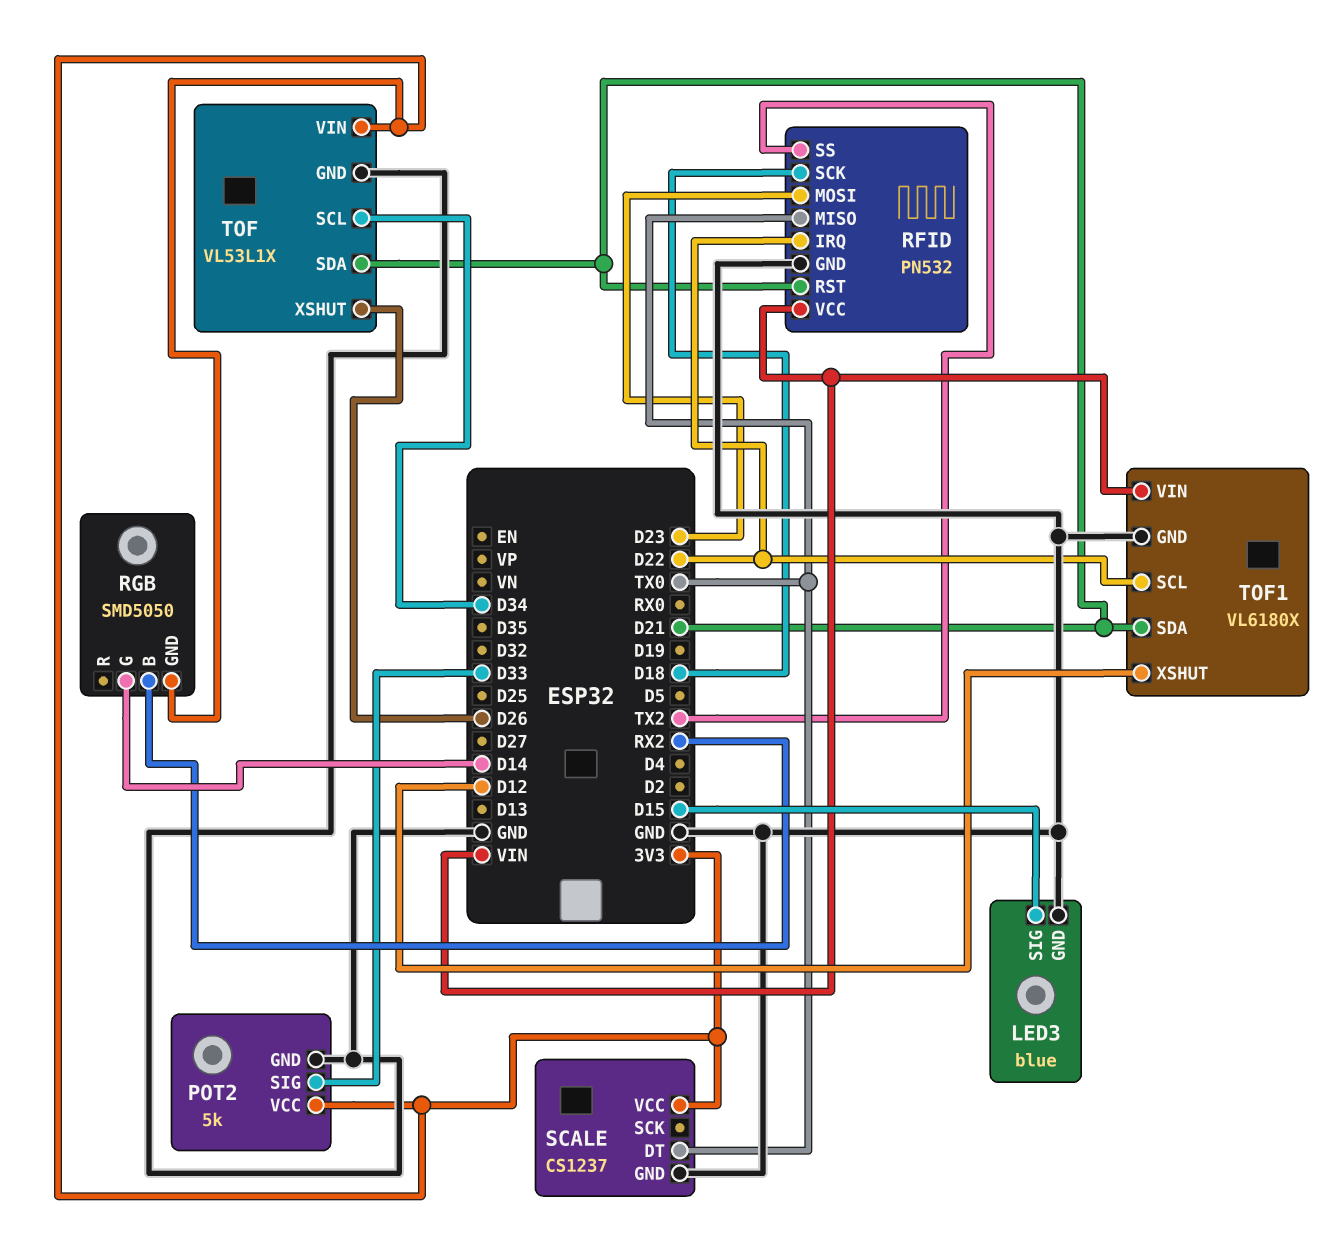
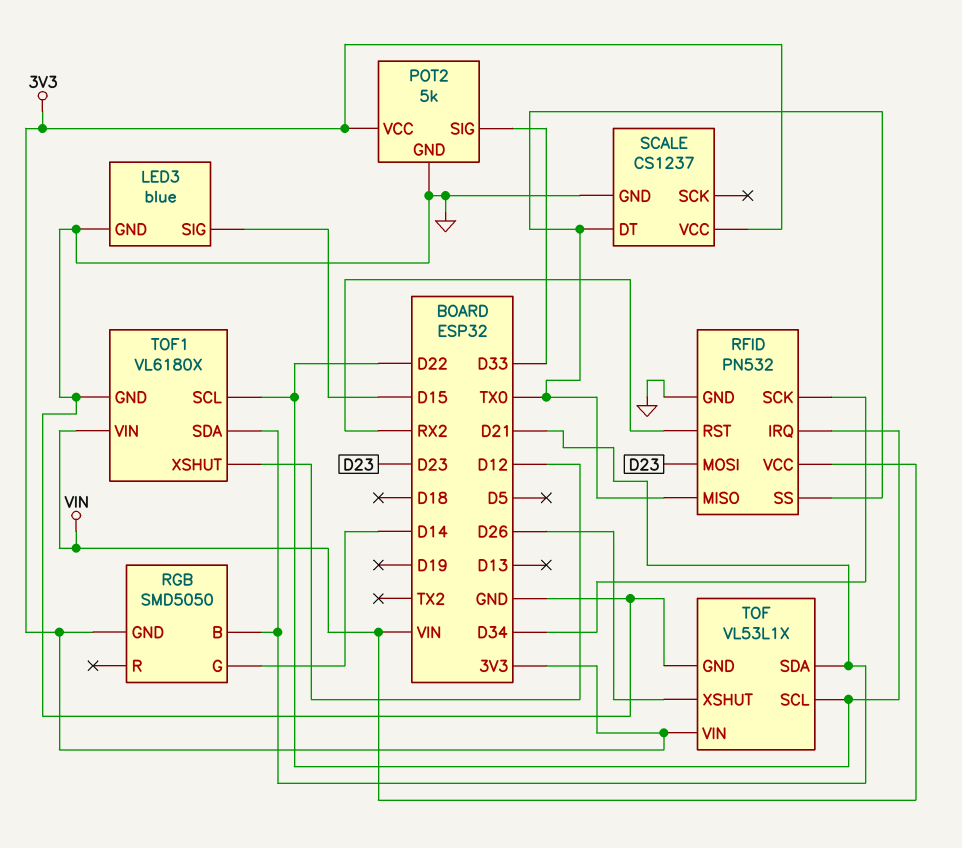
RFID pin RST: D21 -> RX2
RFID pin SCK: D18 -> D34
RFID pin SS: TX2 -> TX0
RGB pin B: RX2 -> D21
TOF pin SCL: D34 -> D22

